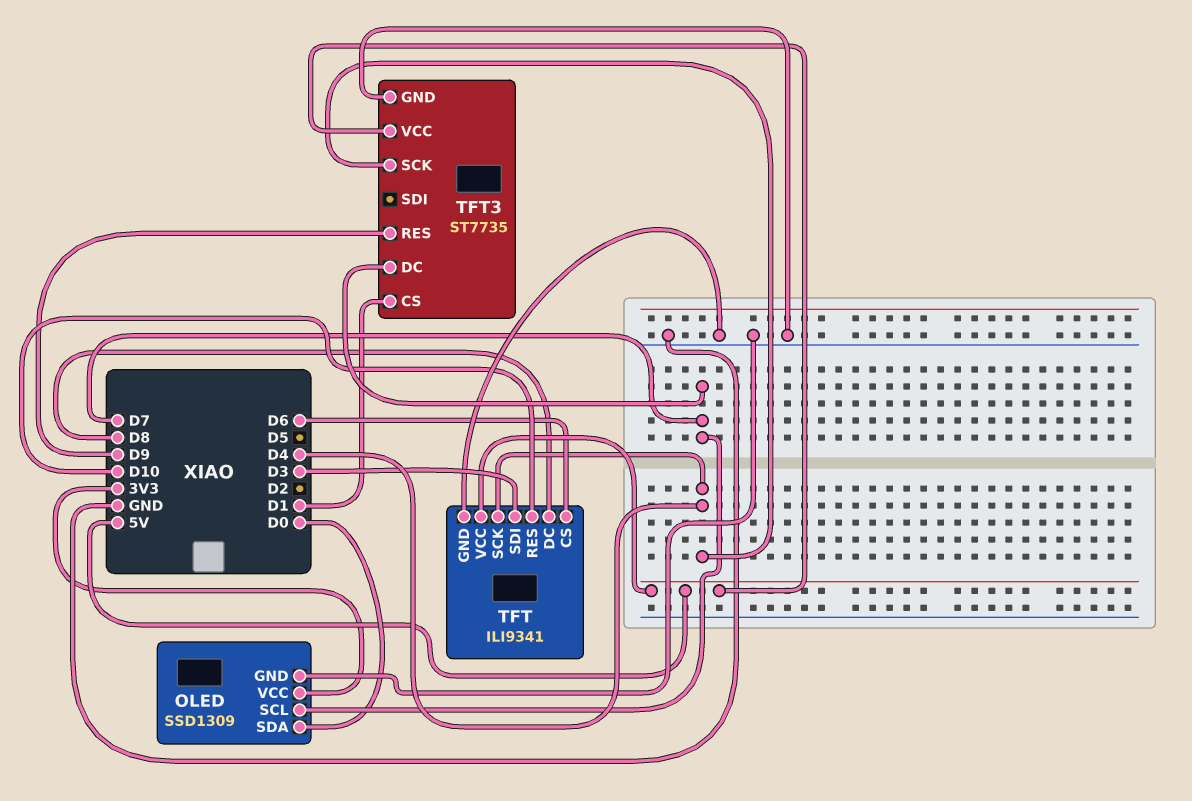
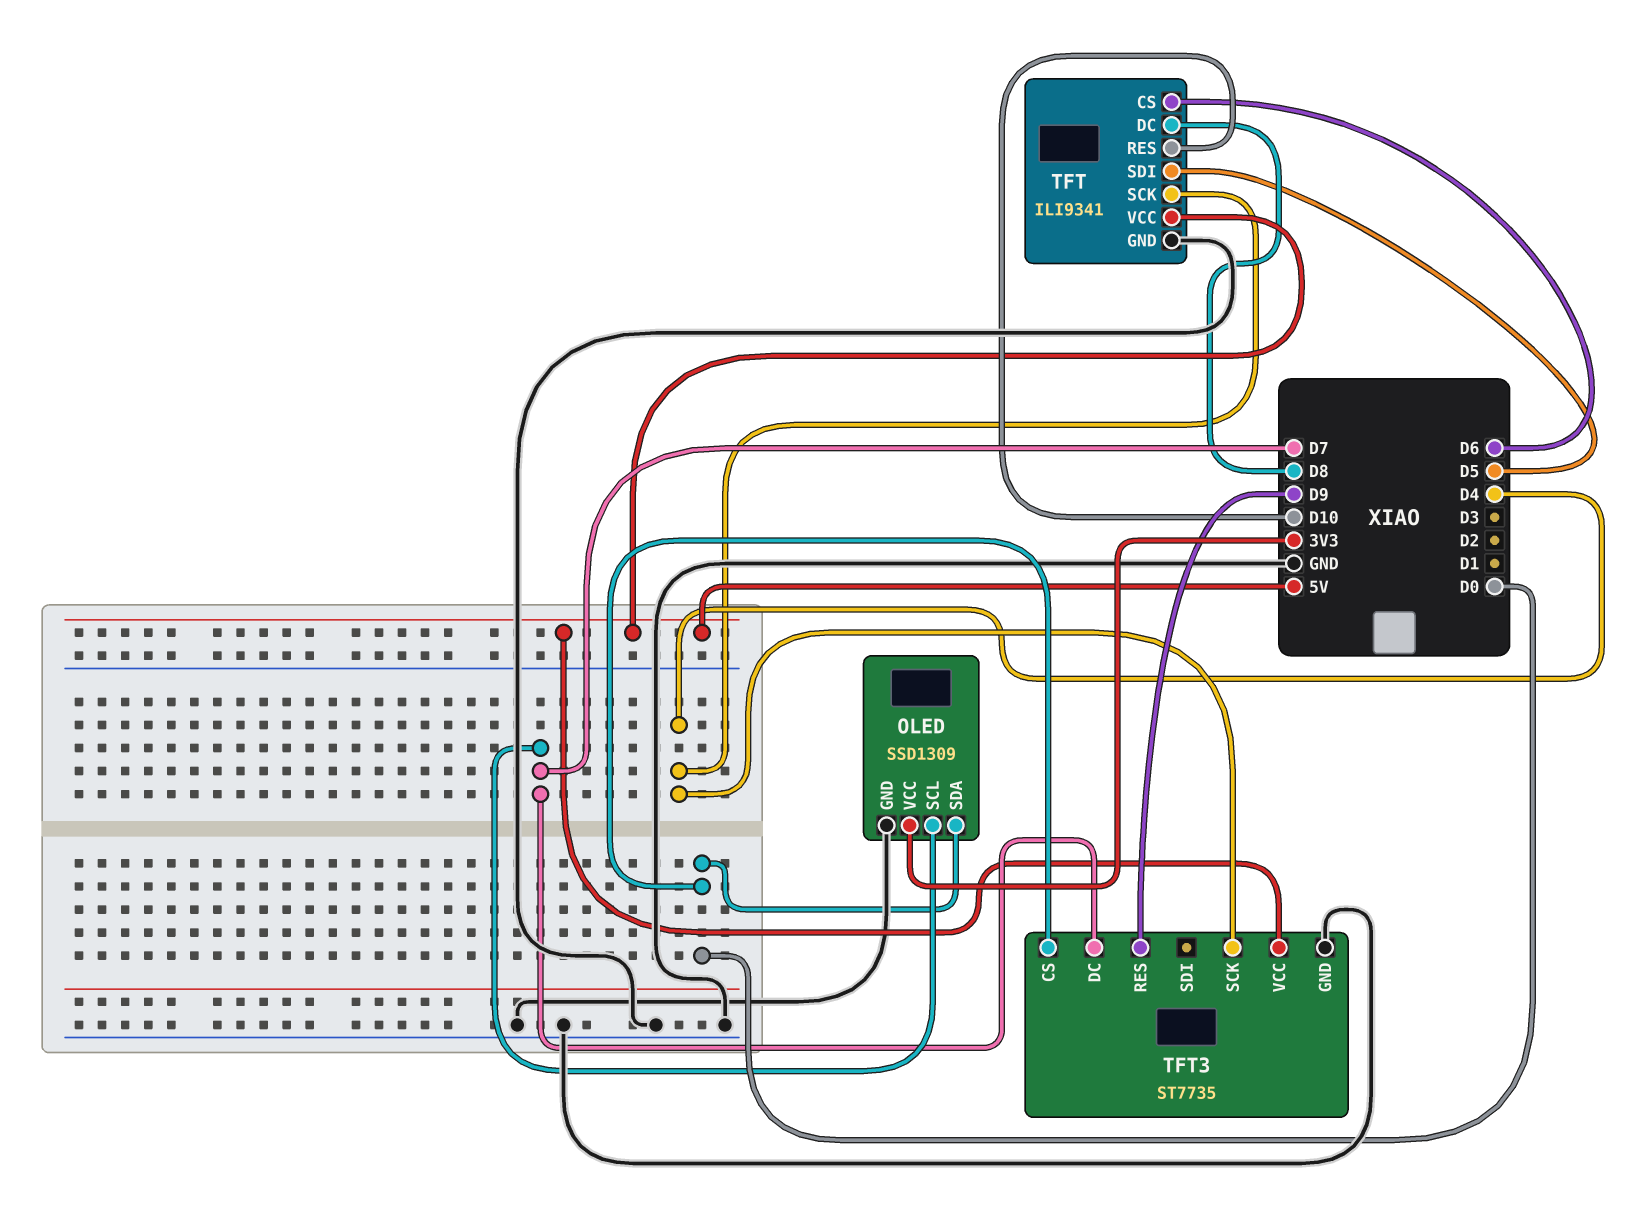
TFT pin SDI: D3 -> D5
TFT3 pin CS: D1 -> D0

